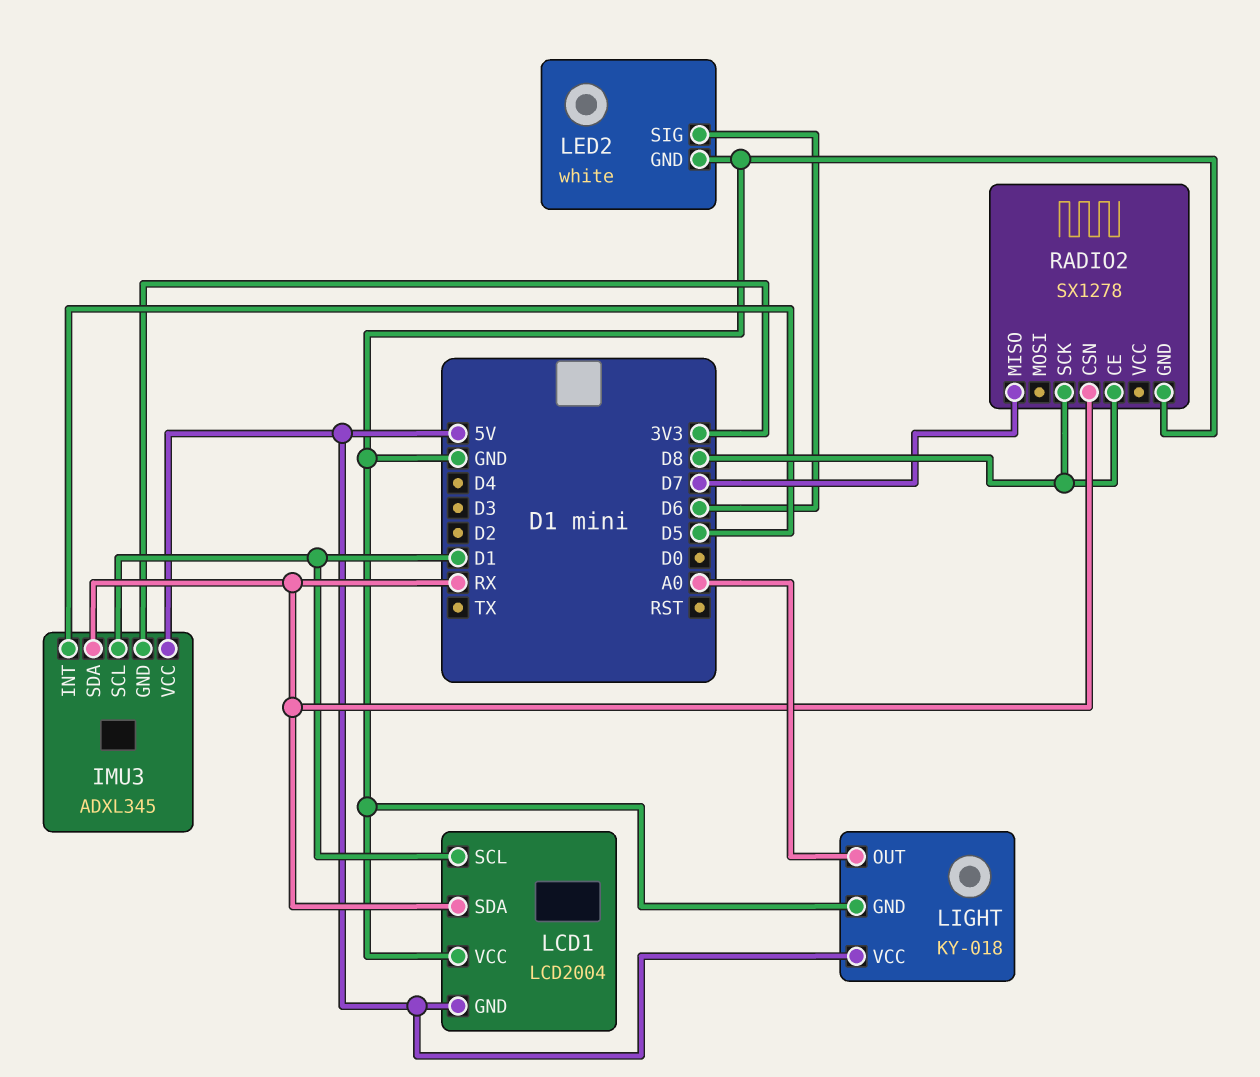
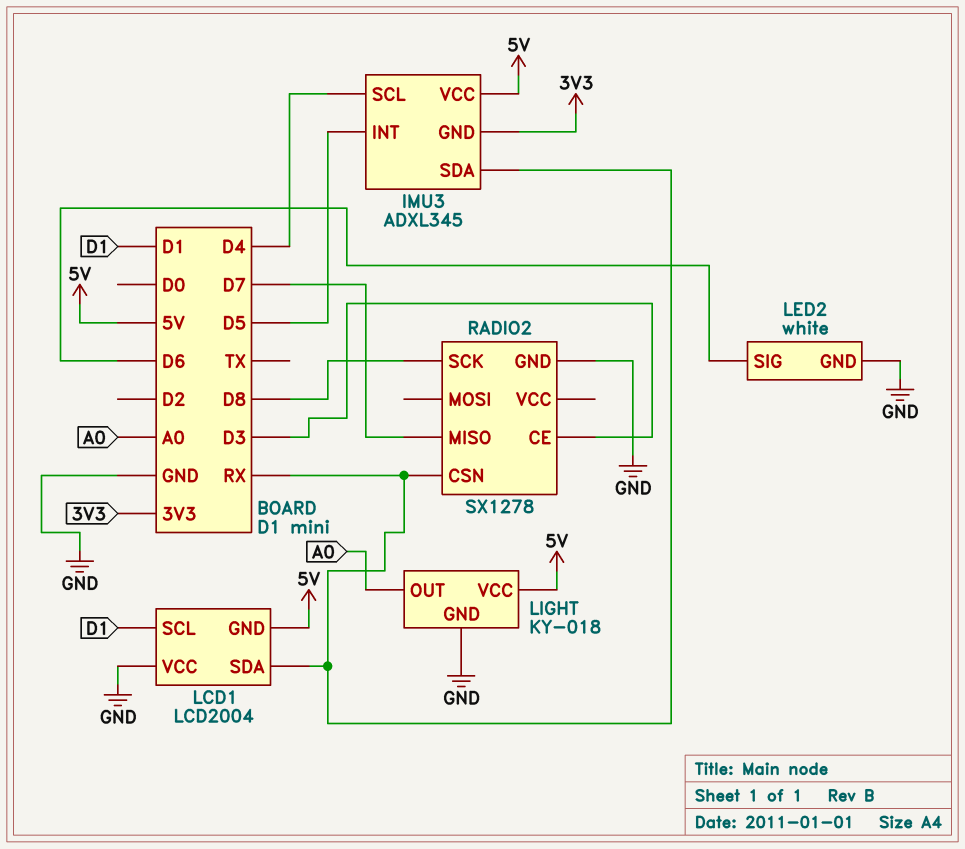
IMU3 pin SCL: D1 -> D4
RADIO2 pin CE: D8 -> D3

